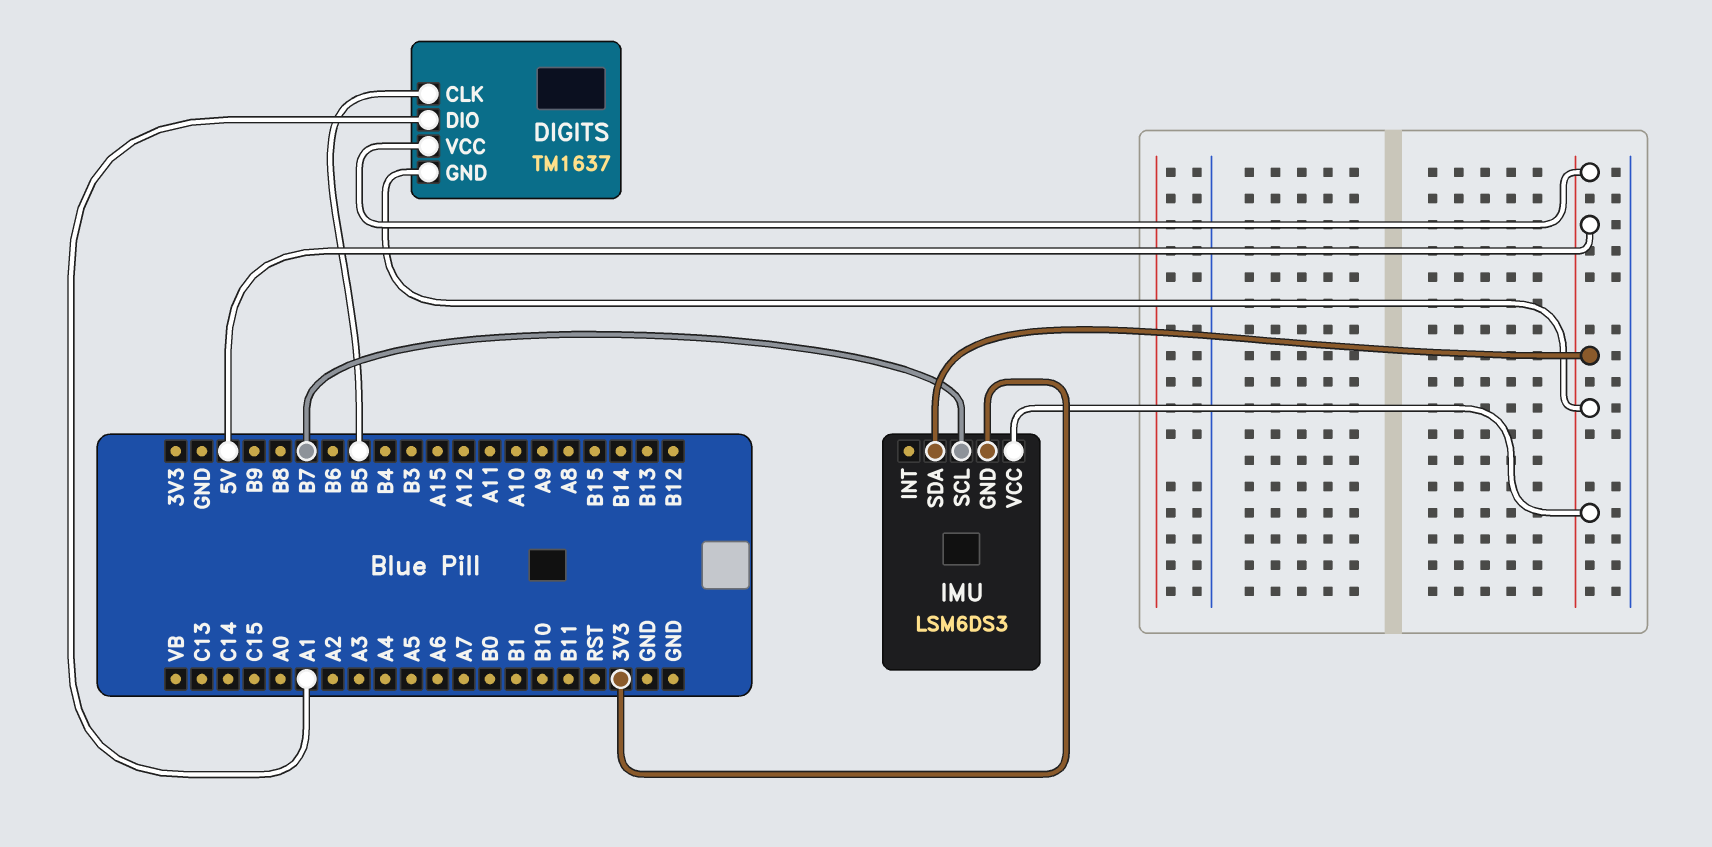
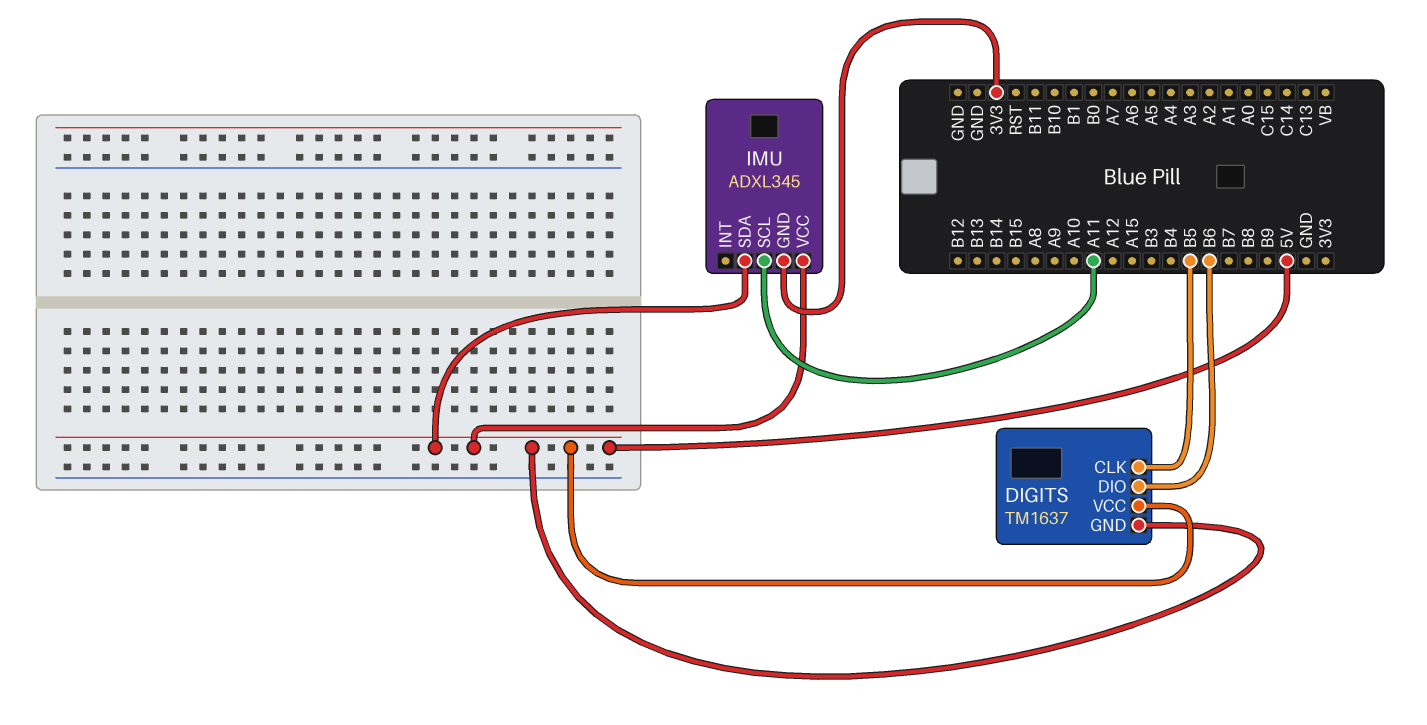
DIGITS pin DIO: A1 -> B6
IMU: LSM6DS3 -> ADXL345
IMU pin SCL: B7 -> A11

